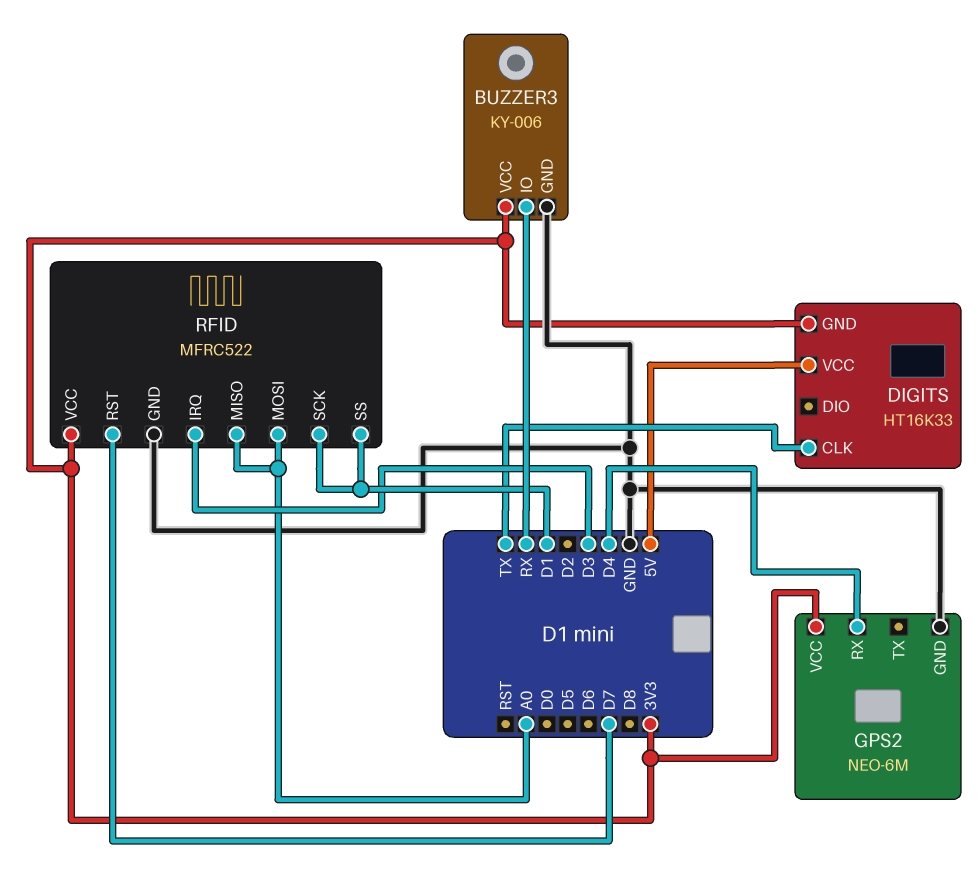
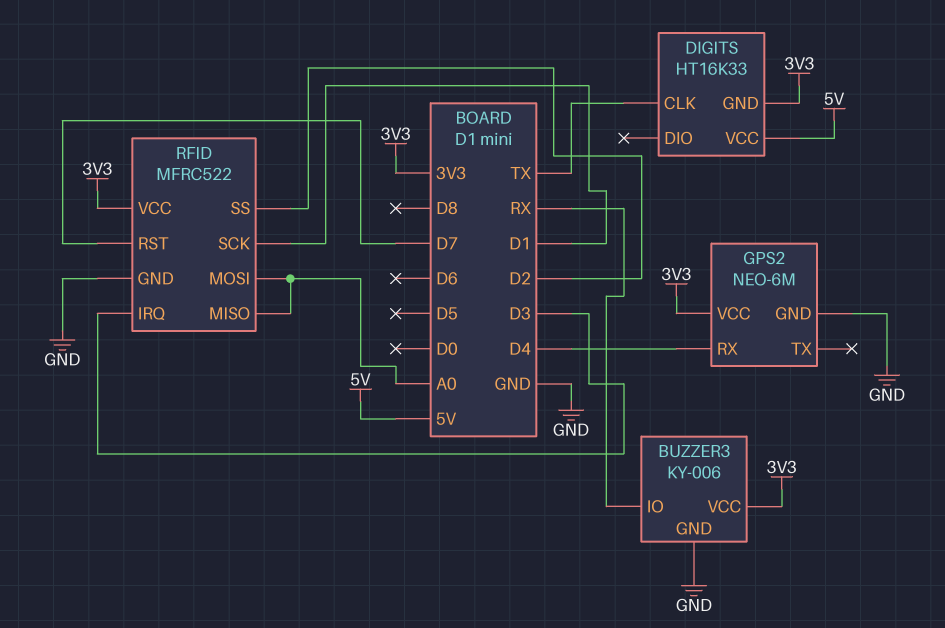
RFID pin SS: D1 -> D2

